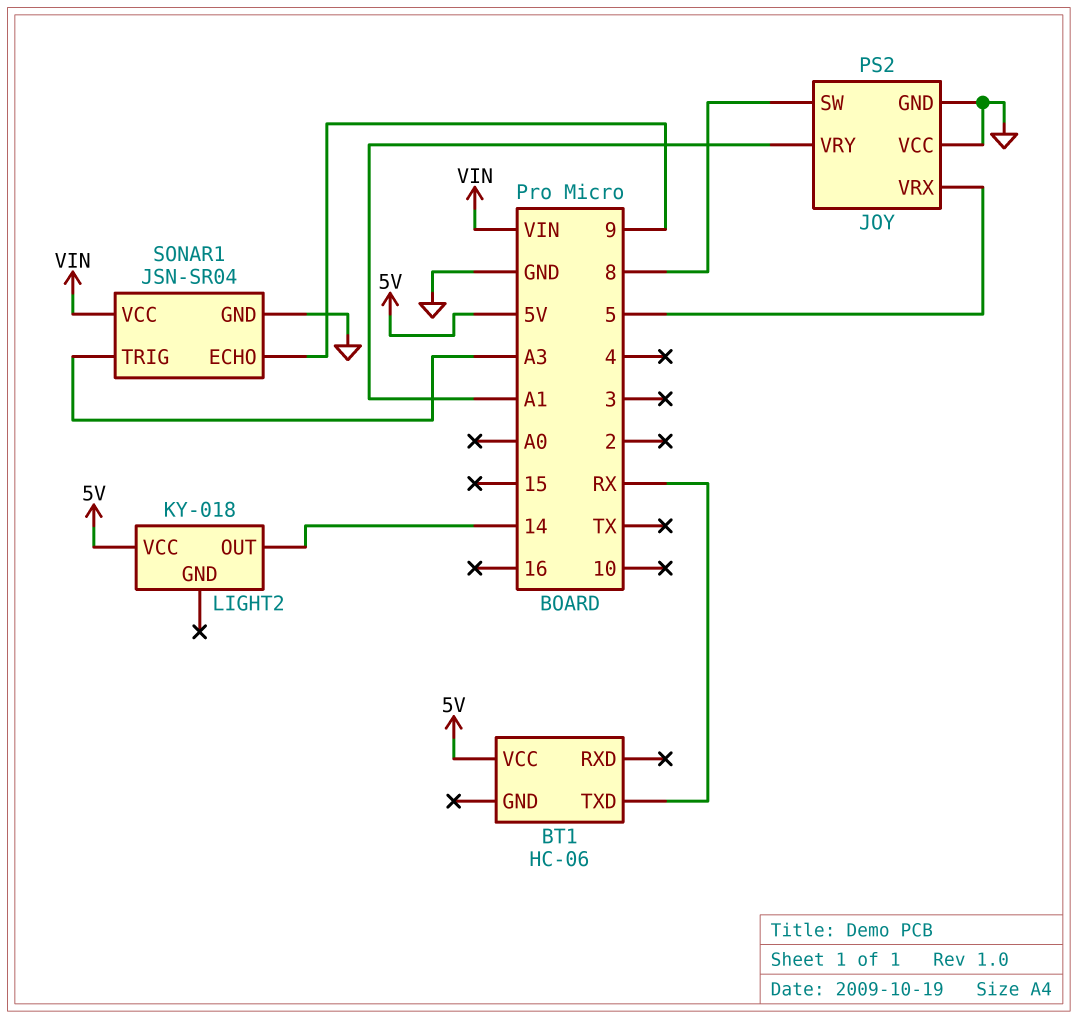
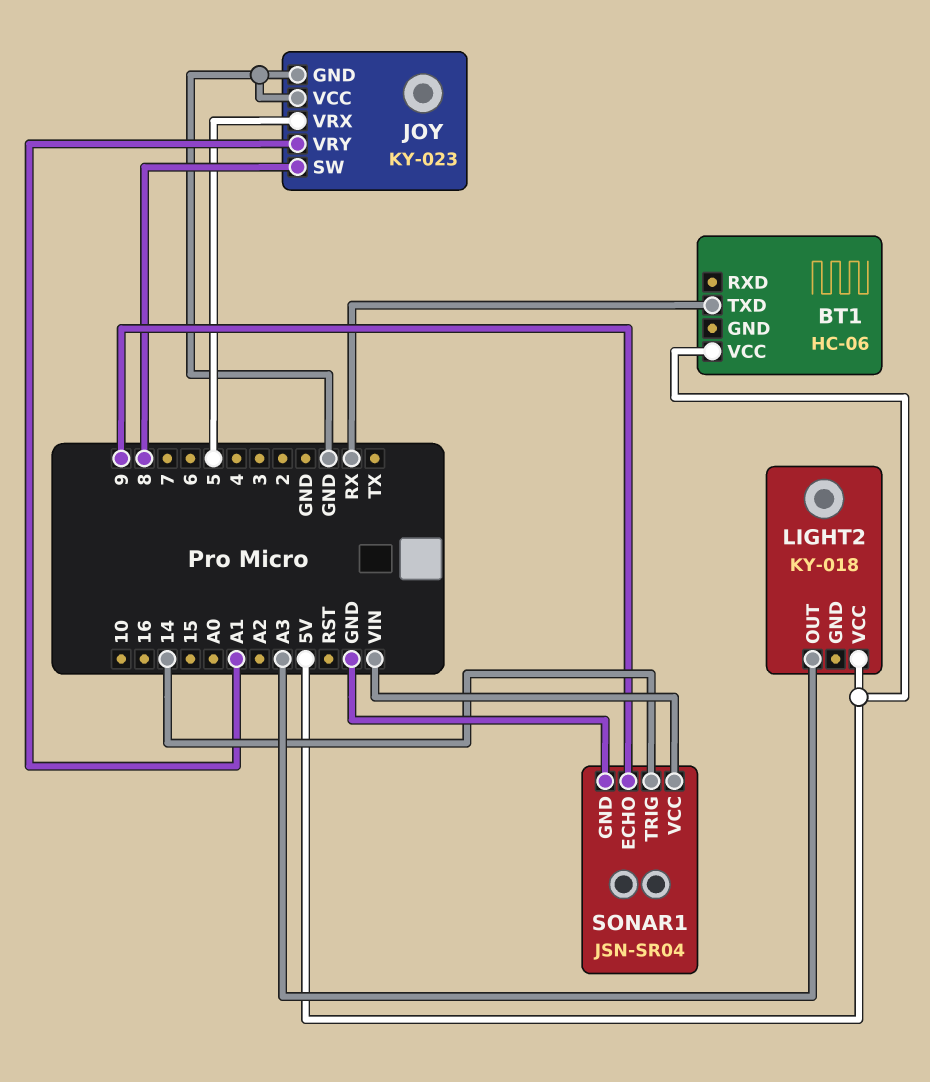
JOY: PS2 -> KY-023
LIGHT2 pin OUT: 14 -> A3
SONAR1 pin TRIG: A3 -> 14

